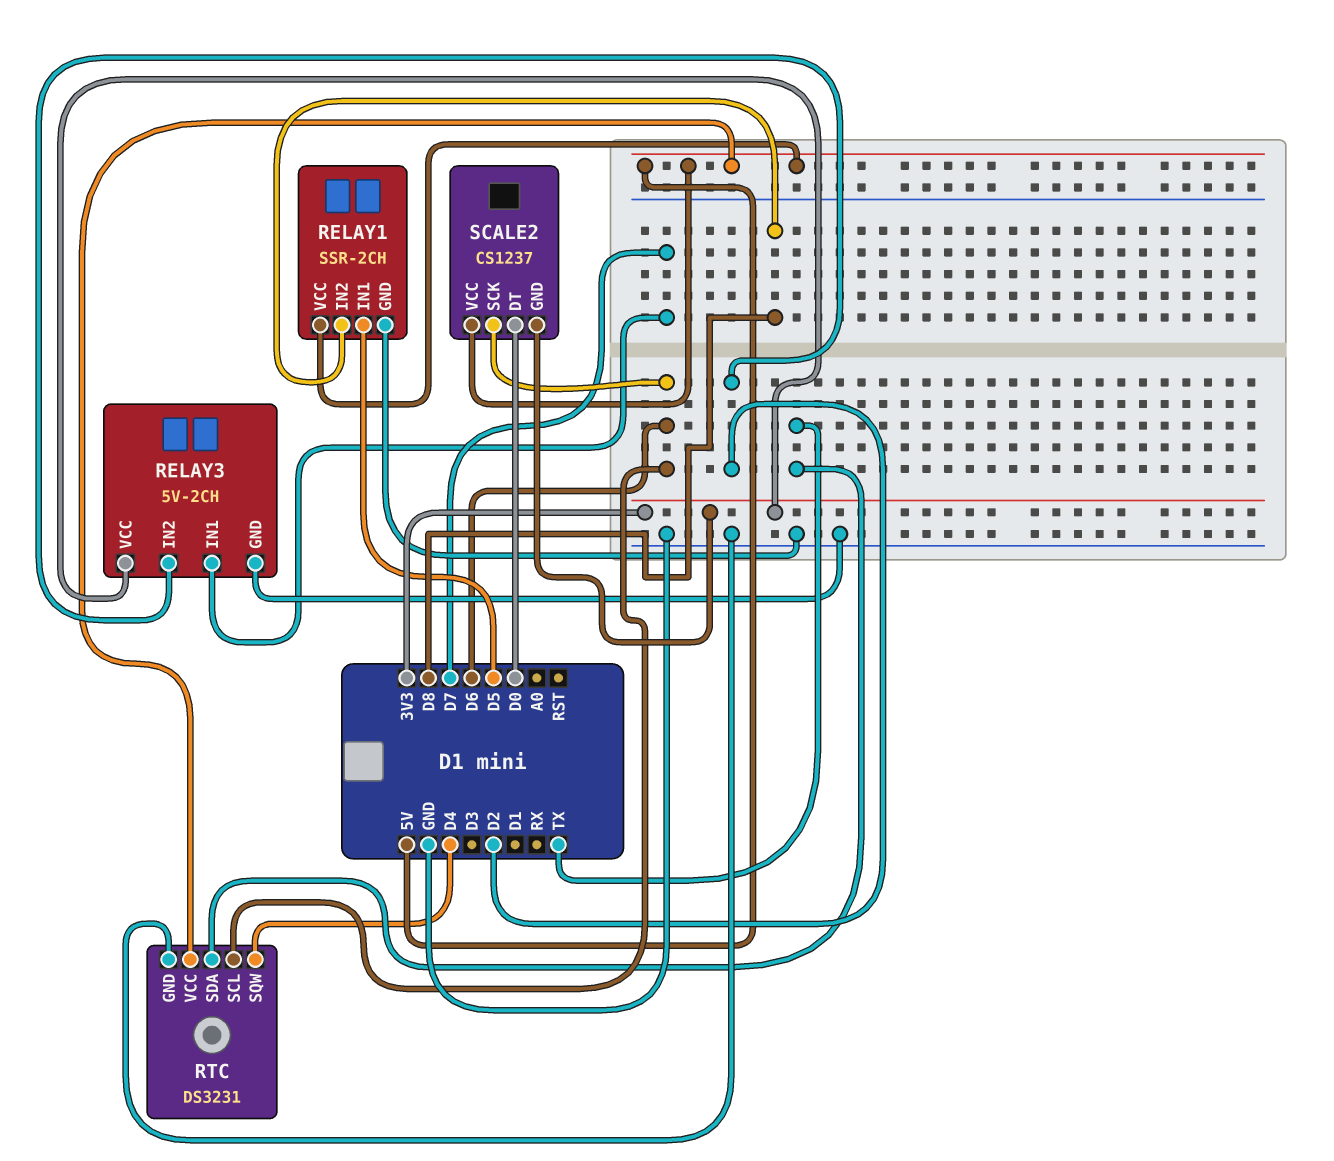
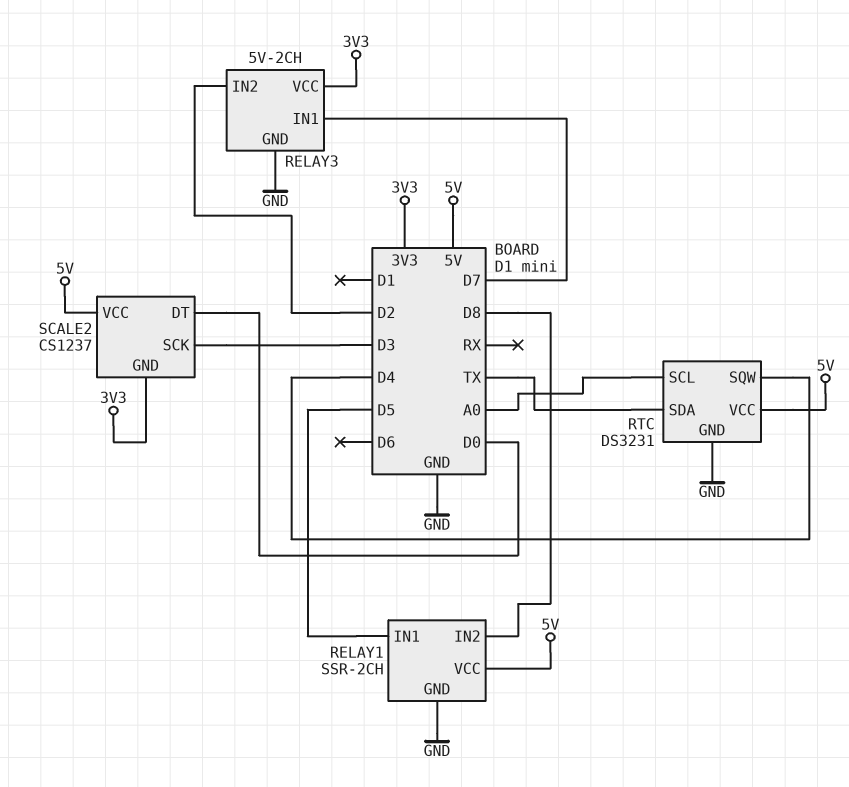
RTC pin SCL: D6 -> A0
SCALE2 pin SCK: D6 -> D3

